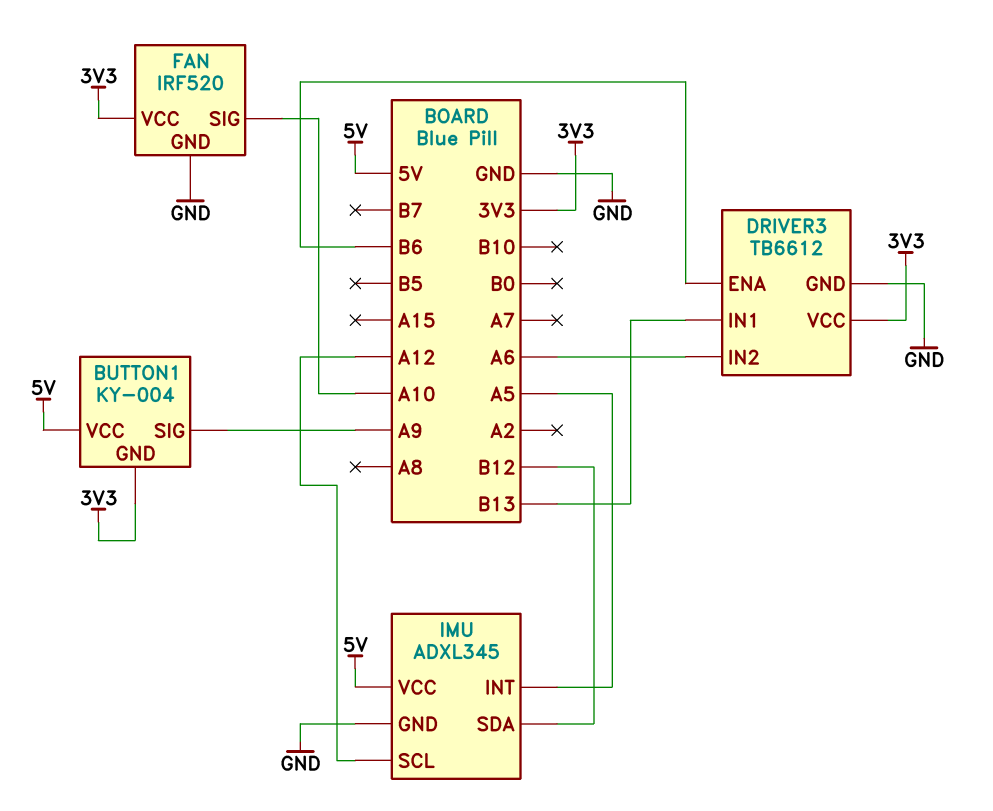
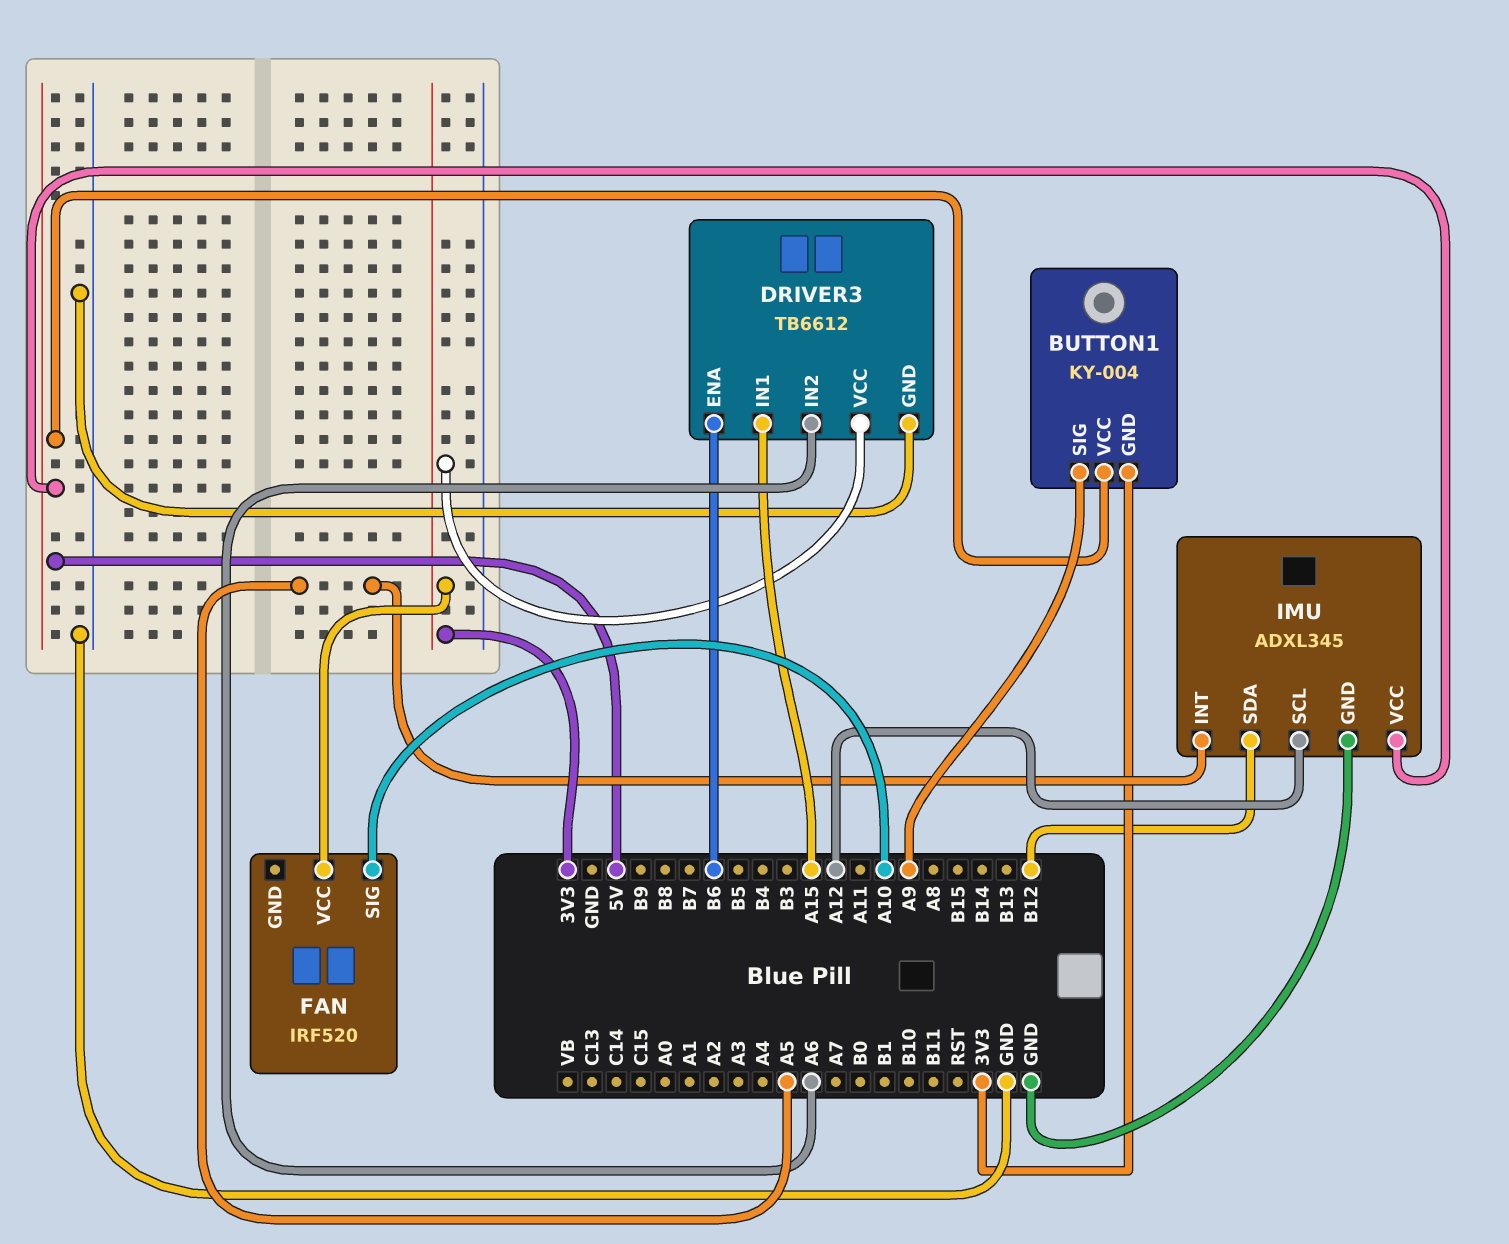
DRIVER3 pin IN1: B13 -> A15
FAN pin GND: GND -> none

